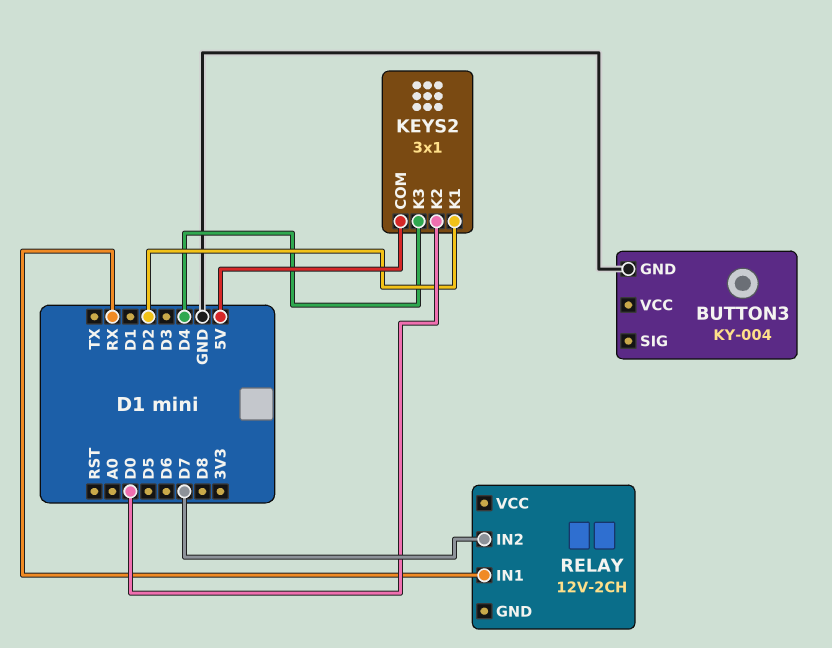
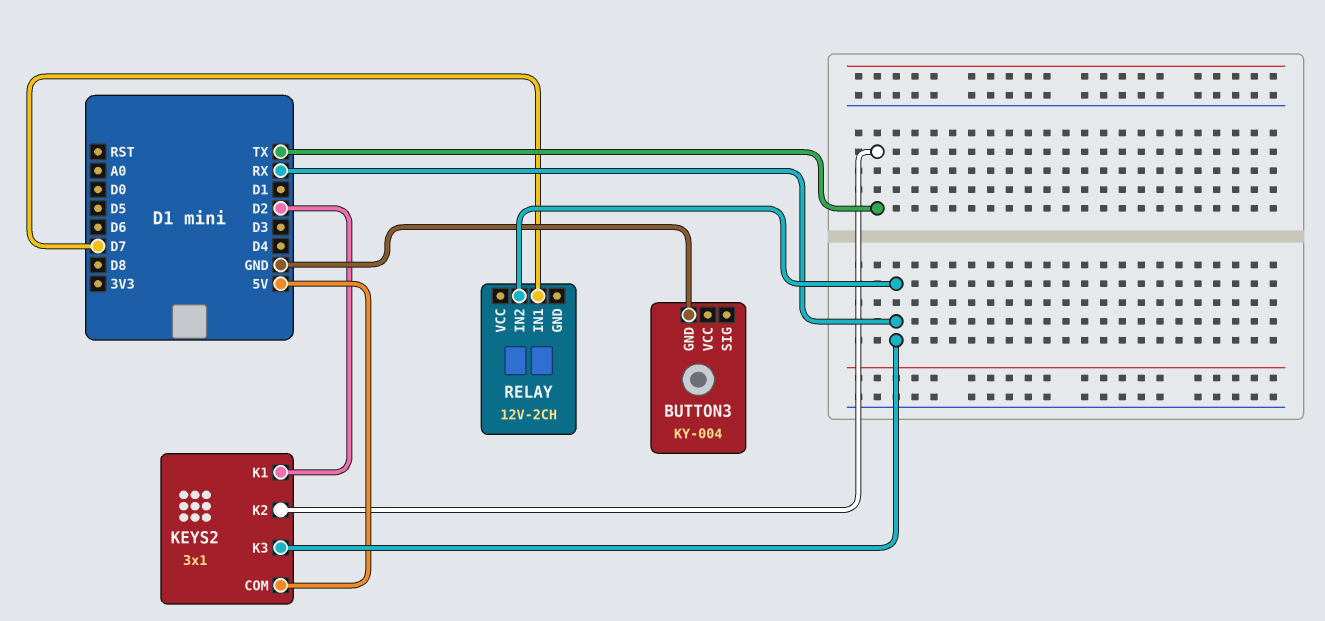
KEYS2 pin K2: D0 -> TX
KEYS2 pin K3: D4 -> RX
RELAY pin IN1: RX -> D7
RELAY pin IN2: D7 -> RX

